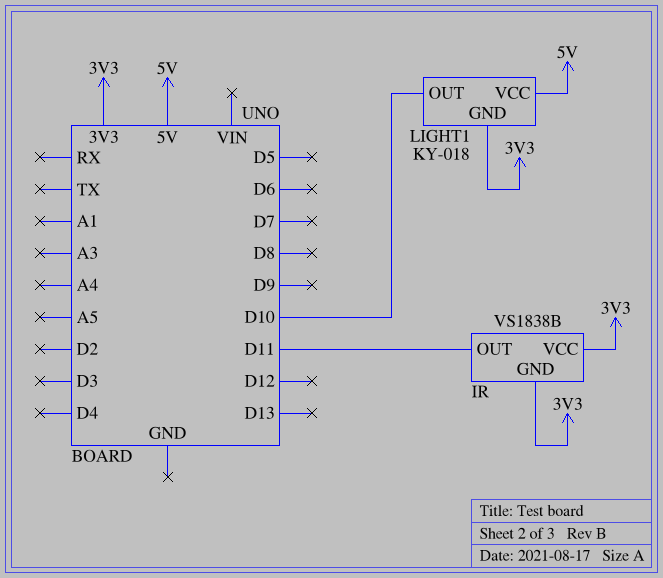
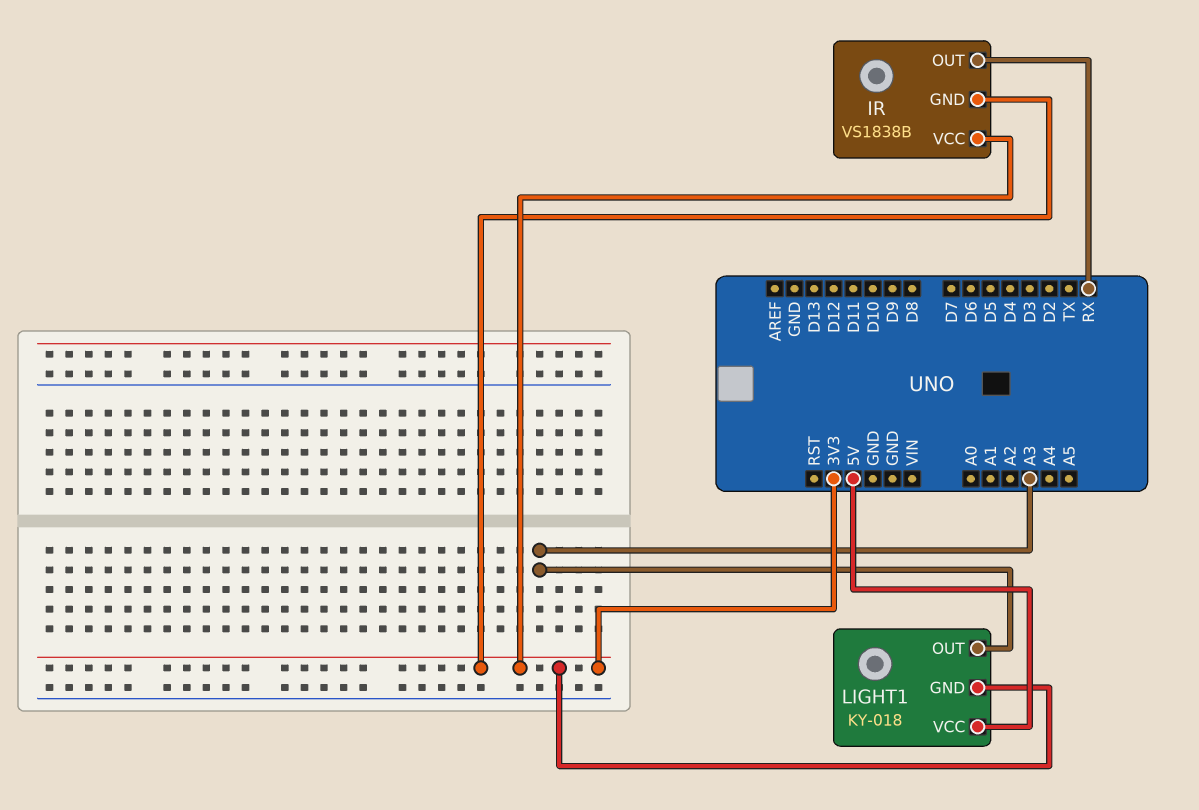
IR pin OUT: D11 -> RX
LIGHT1 pin OUT: D10 -> A3

